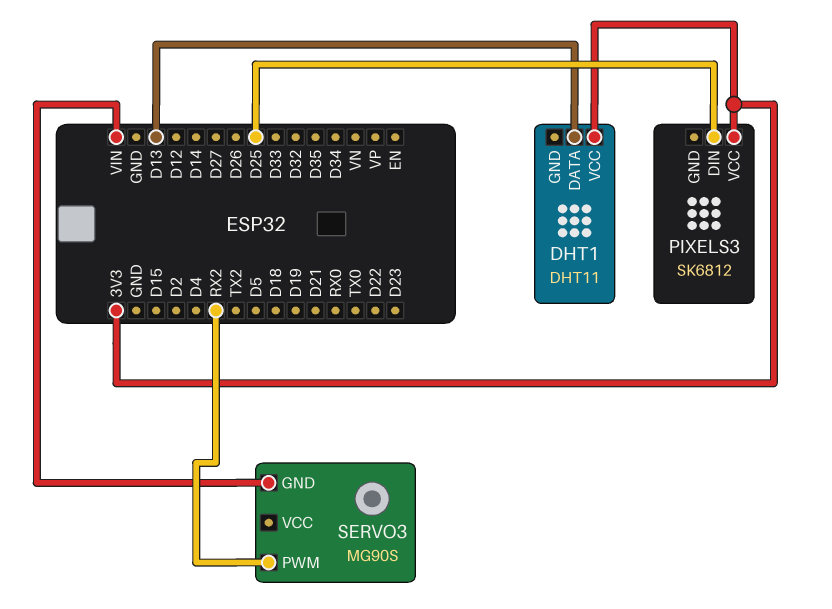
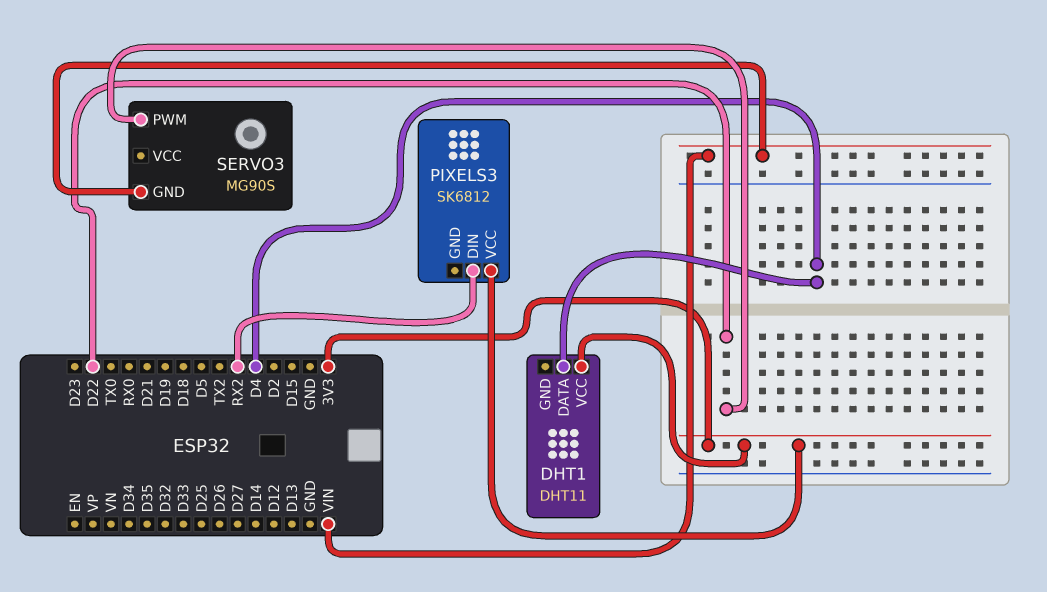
DHT1 pin DATA: D13 -> D4
PIXELS3 pin DIN: D25 -> RX2
SERVO3 pin PWM: RX2 -> D22

